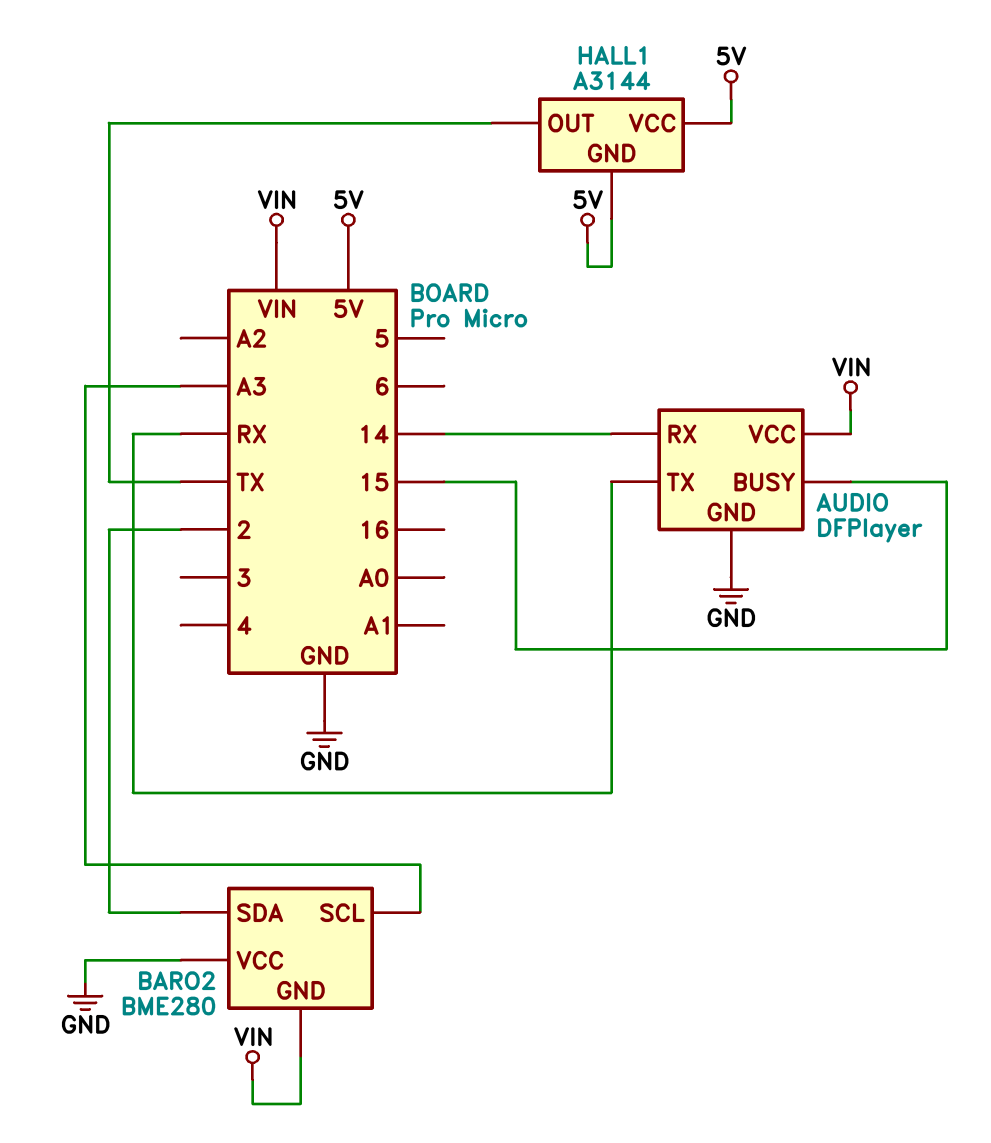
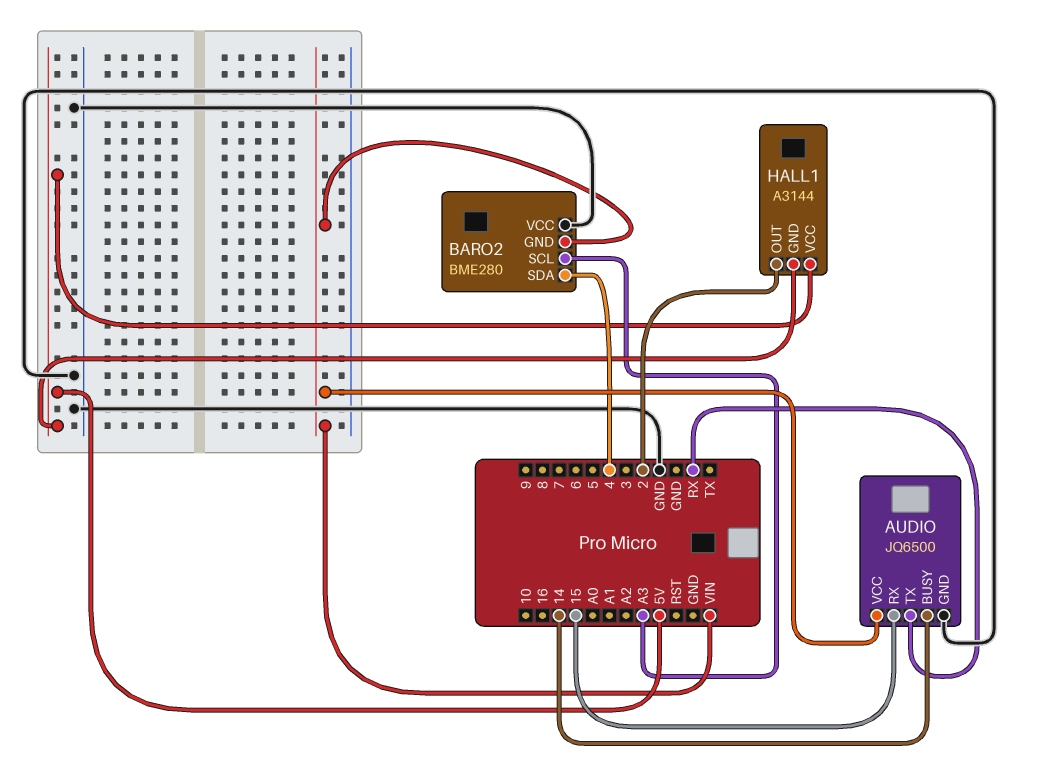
AUDIO: DFPlayer -> JQ6500
AUDIO pin BUSY: 15 -> 14
AUDIO pin RX: 14 -> 15
BARO2 pin SDA: 2 -> 4
HALL1 pin OUT: TX -> 2

